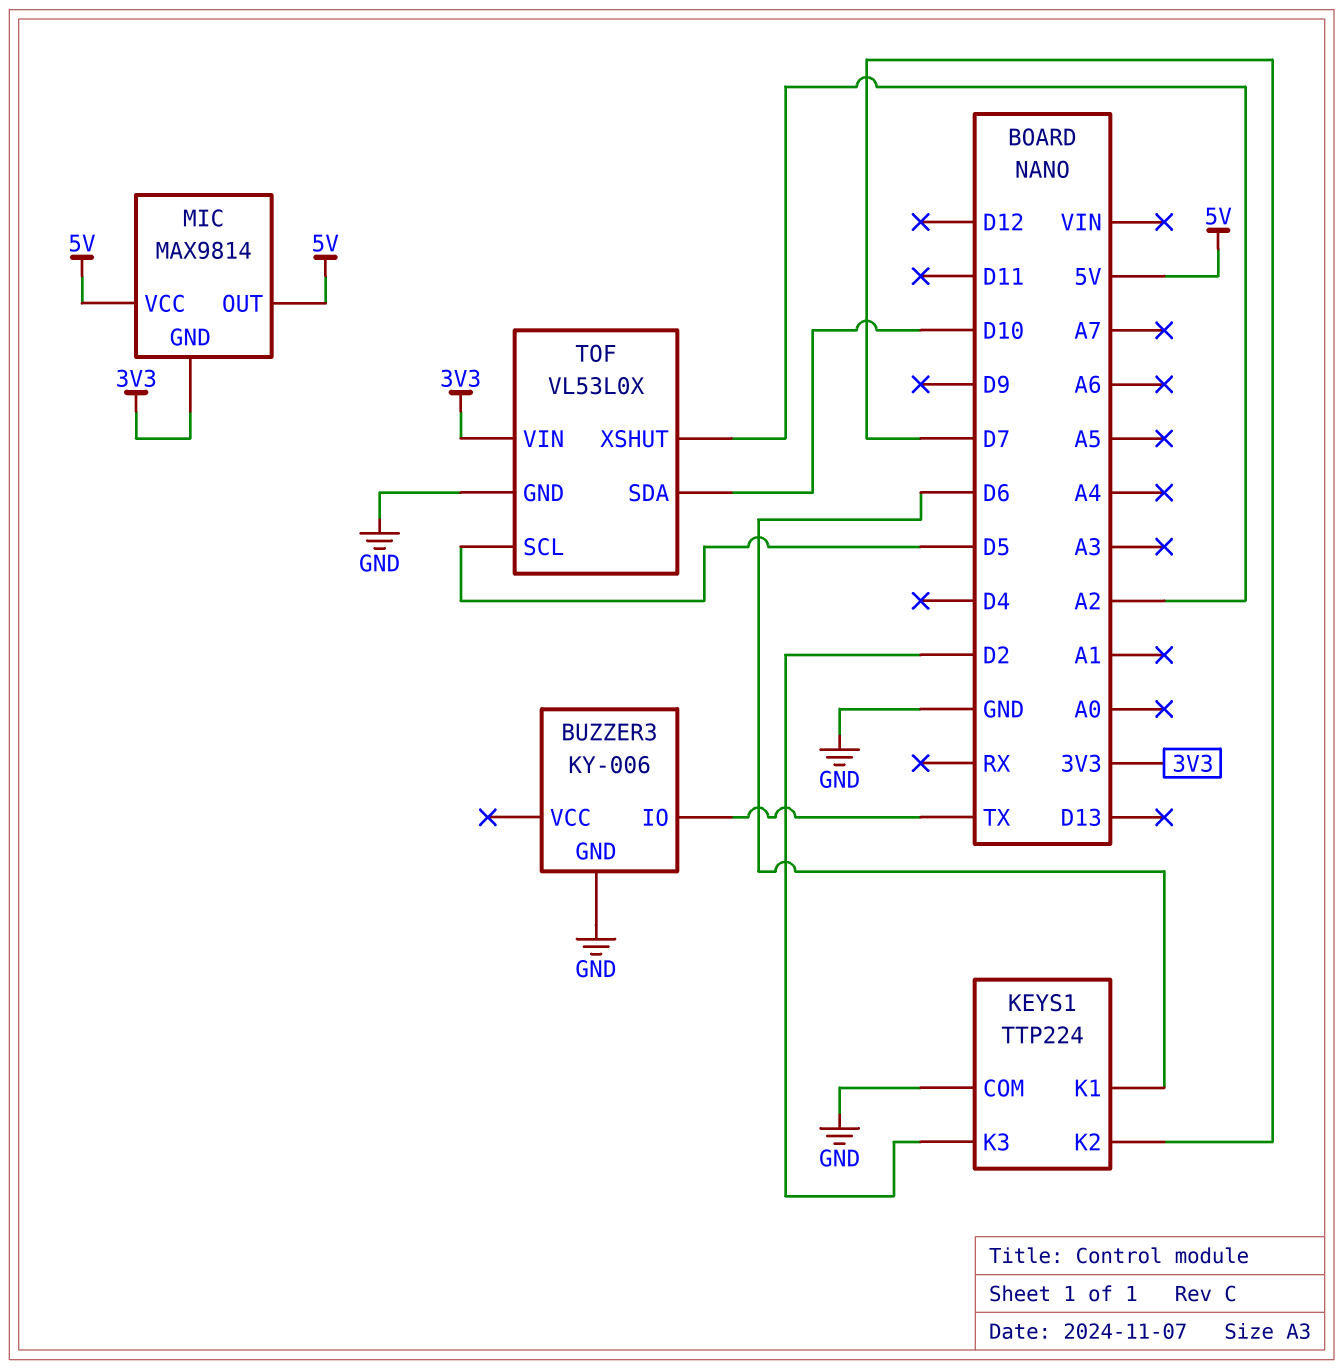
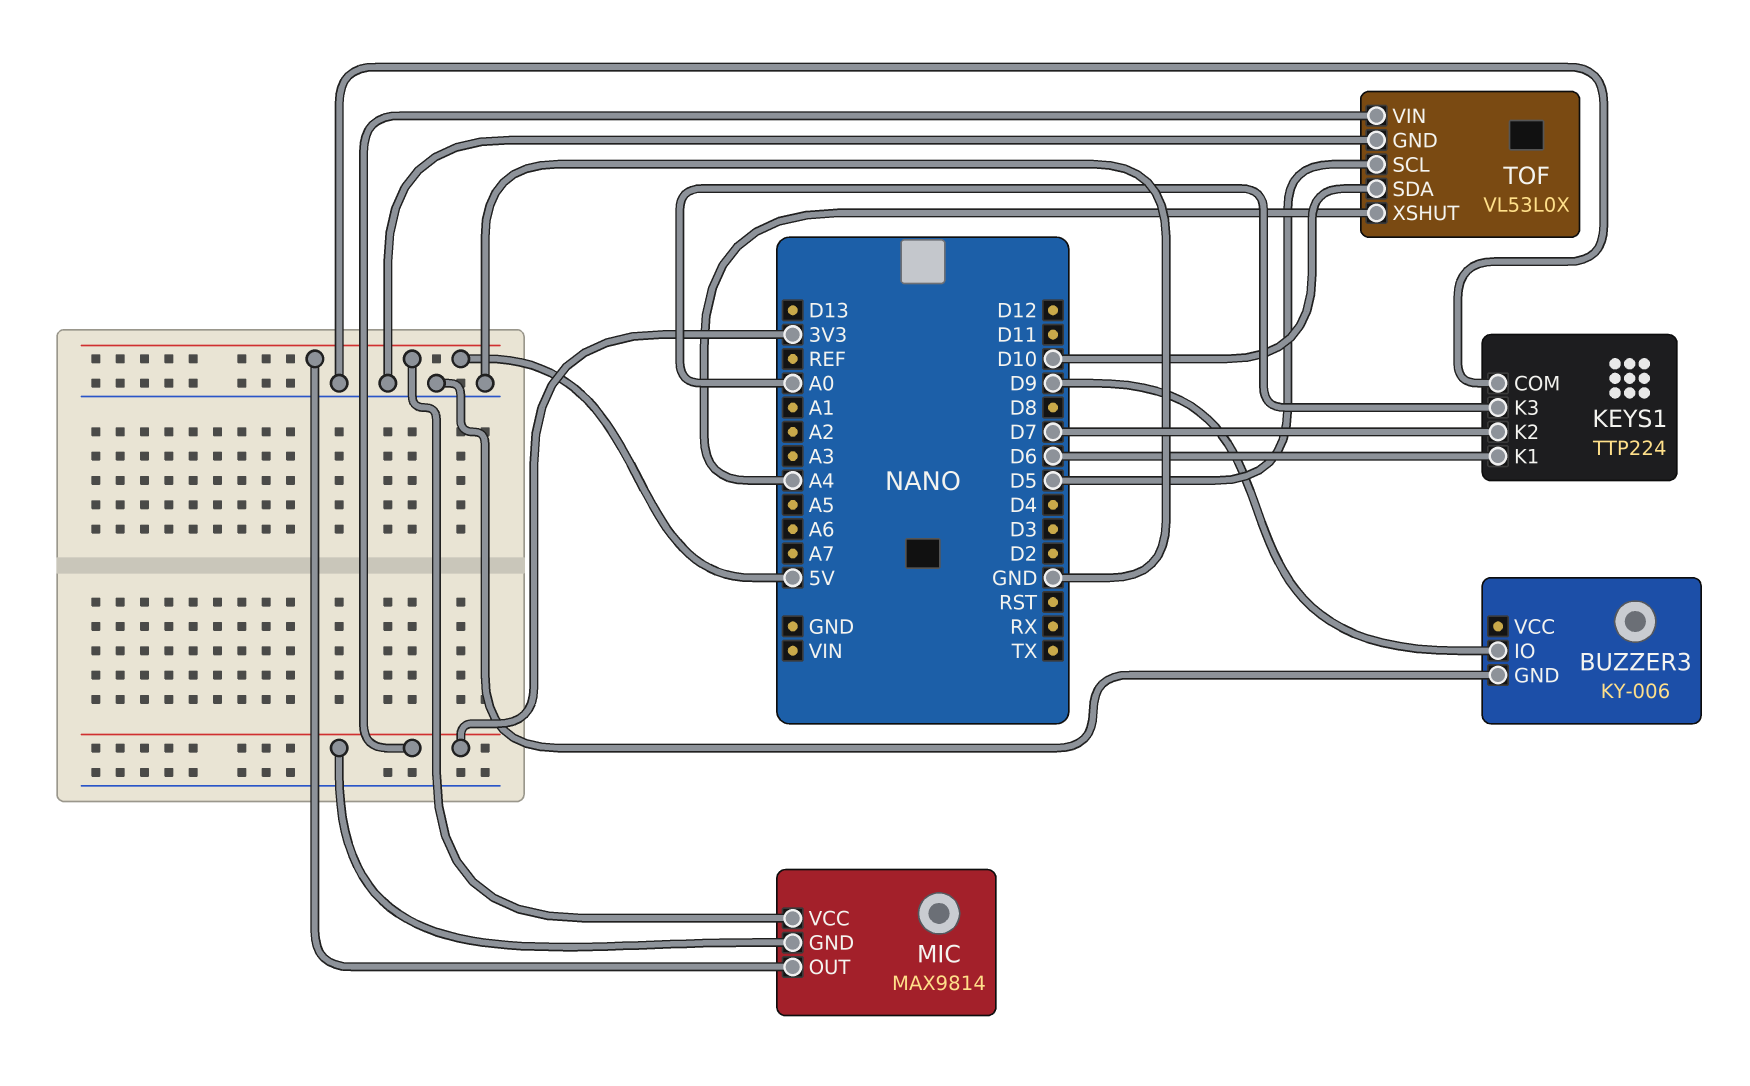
BUZZER3 pin IO: TX -> D9
KEYS1 pin K3: D2 -> A0
TOF pin XSHUT: A2 -> A4

